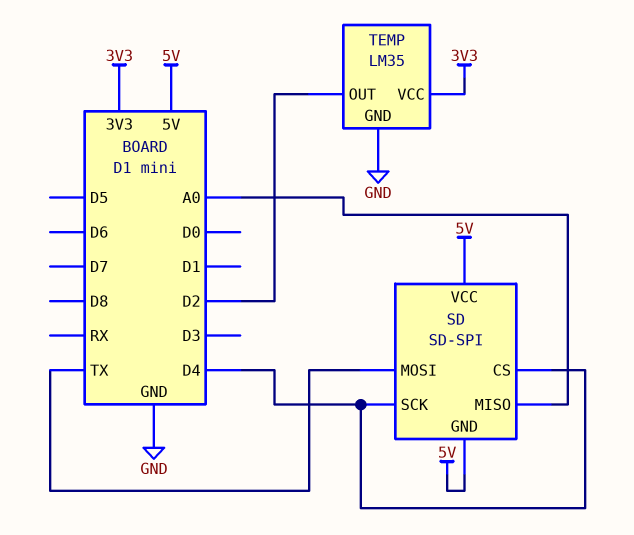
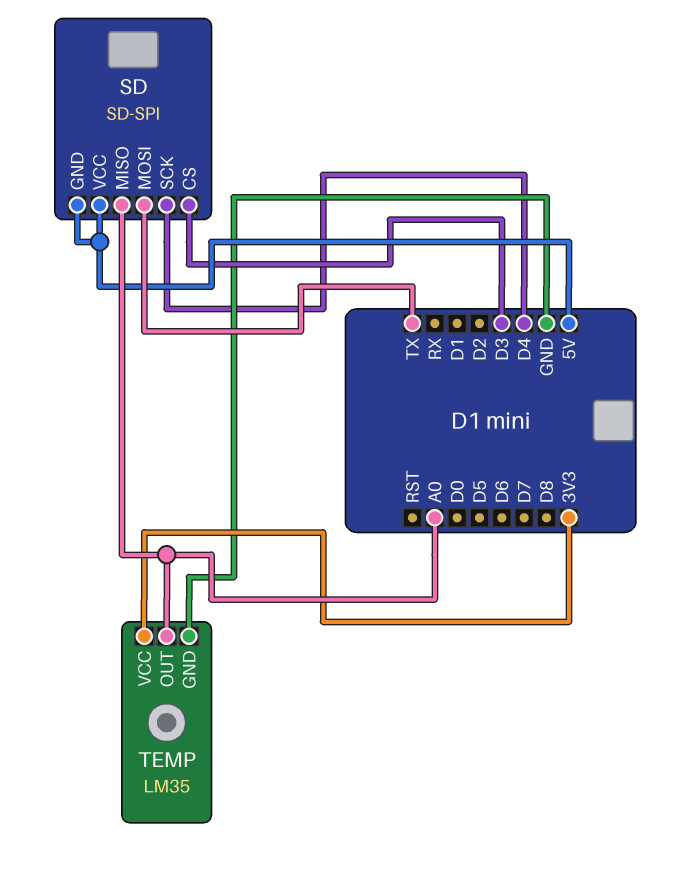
SD pin CS: D4 -> D3
TEMP pin OUT: D2 -> A0

